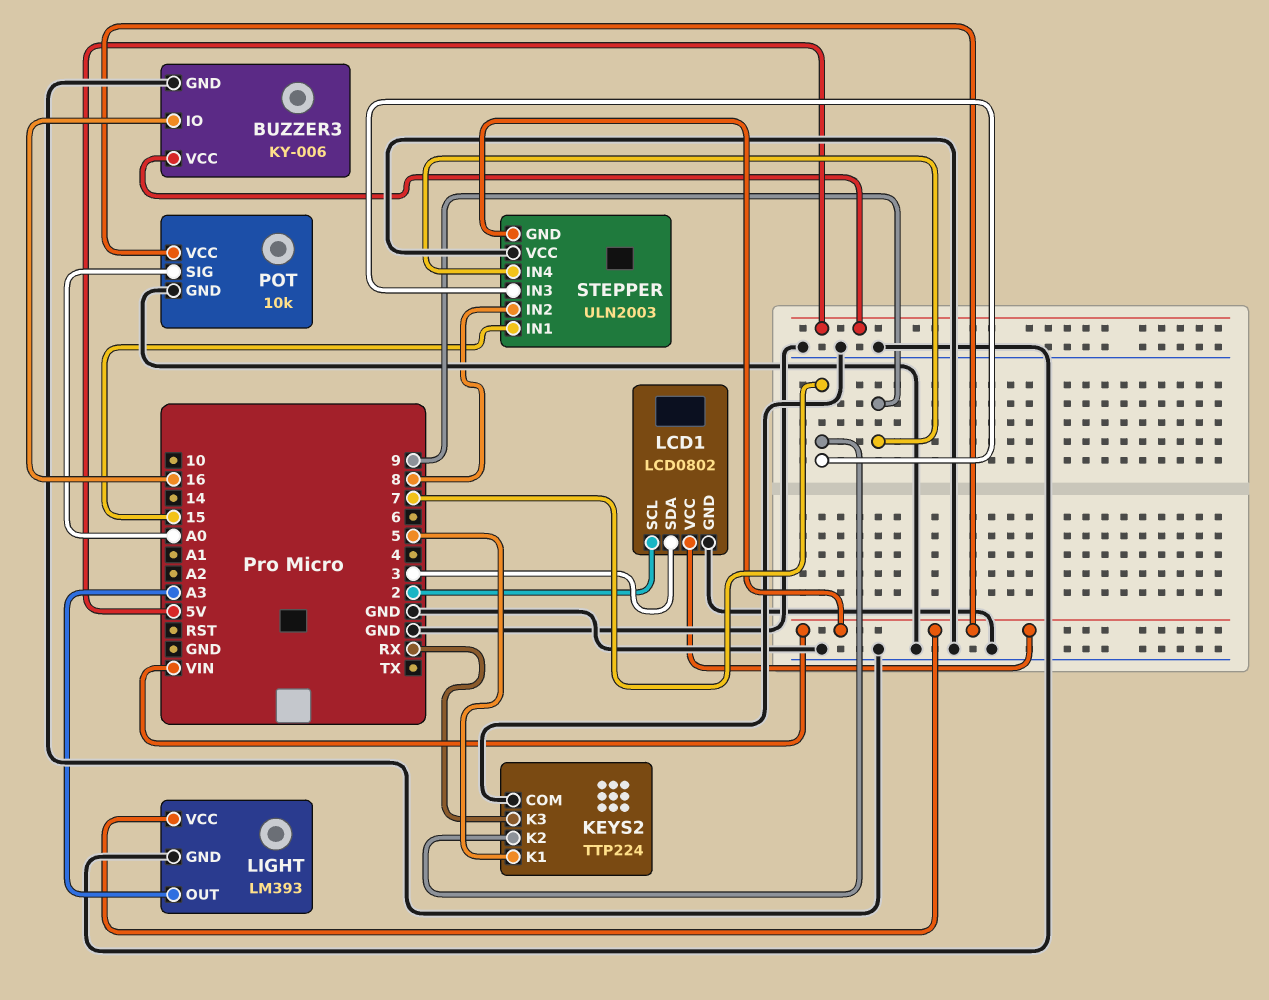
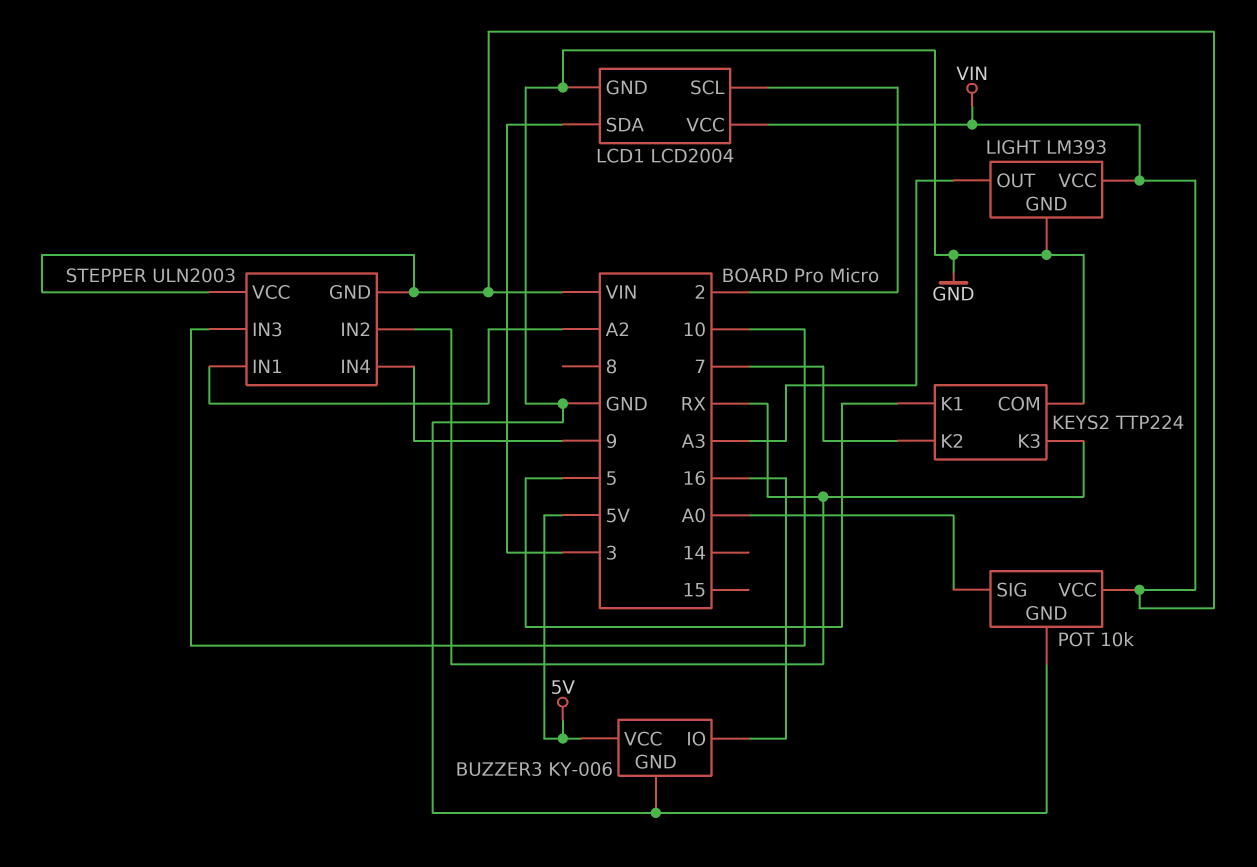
LCD1: LCD0802 -> LCD2004
STEPPER pin IN1: 15 -> A2
STEPPER pin IN2: 8 -> RX
STEPPER pin IN3: 7 -> 10
STEPPER pin VCC: GND -> VIN

